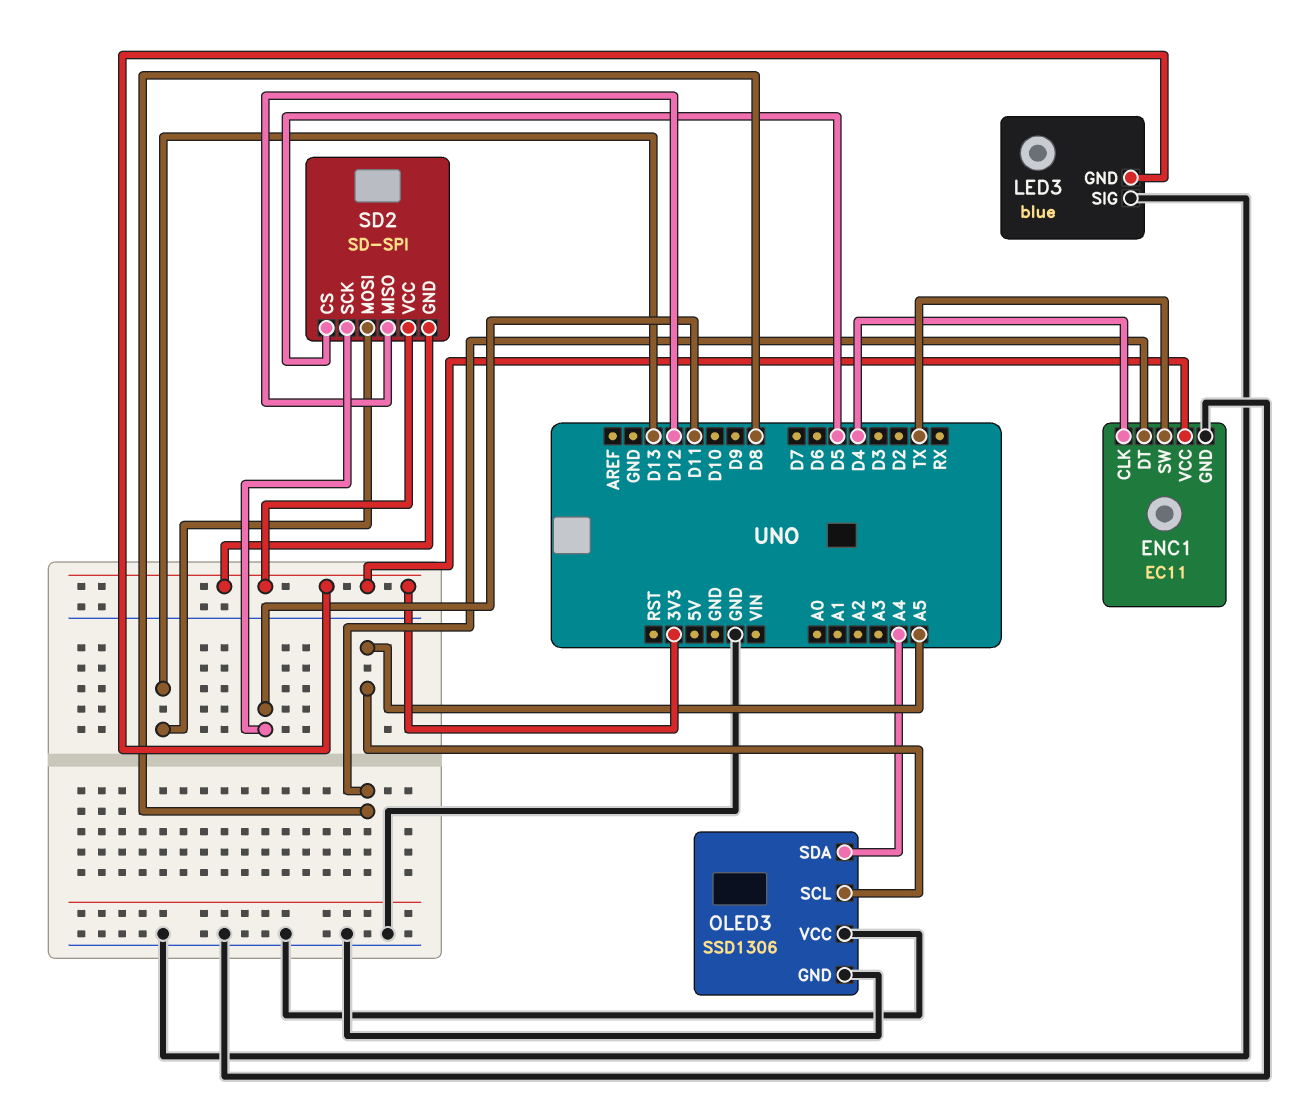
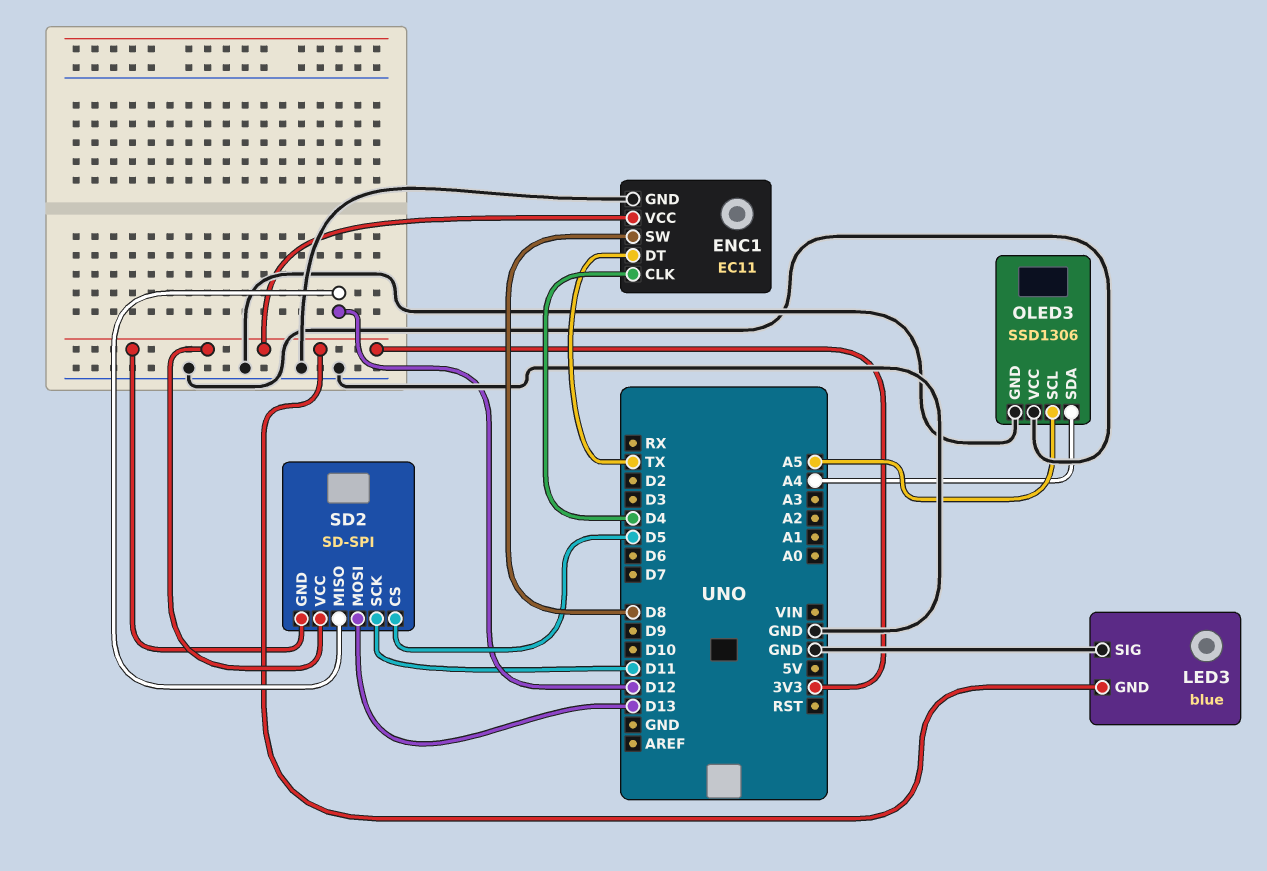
ENC1 pin DT: D8 -> TX
ENC1 pin SW: TX -> D8

